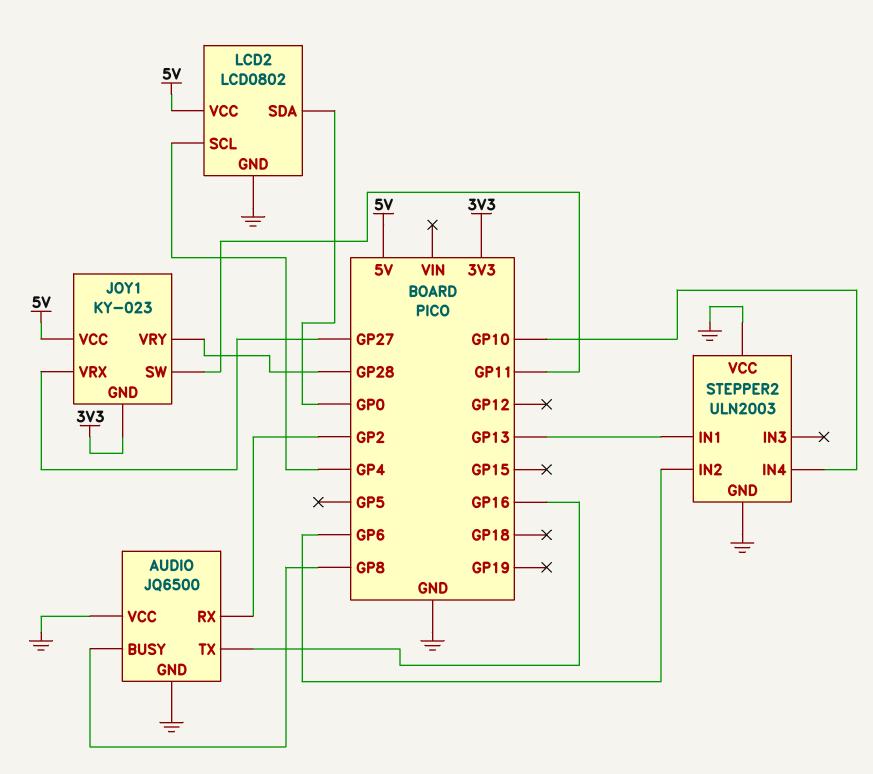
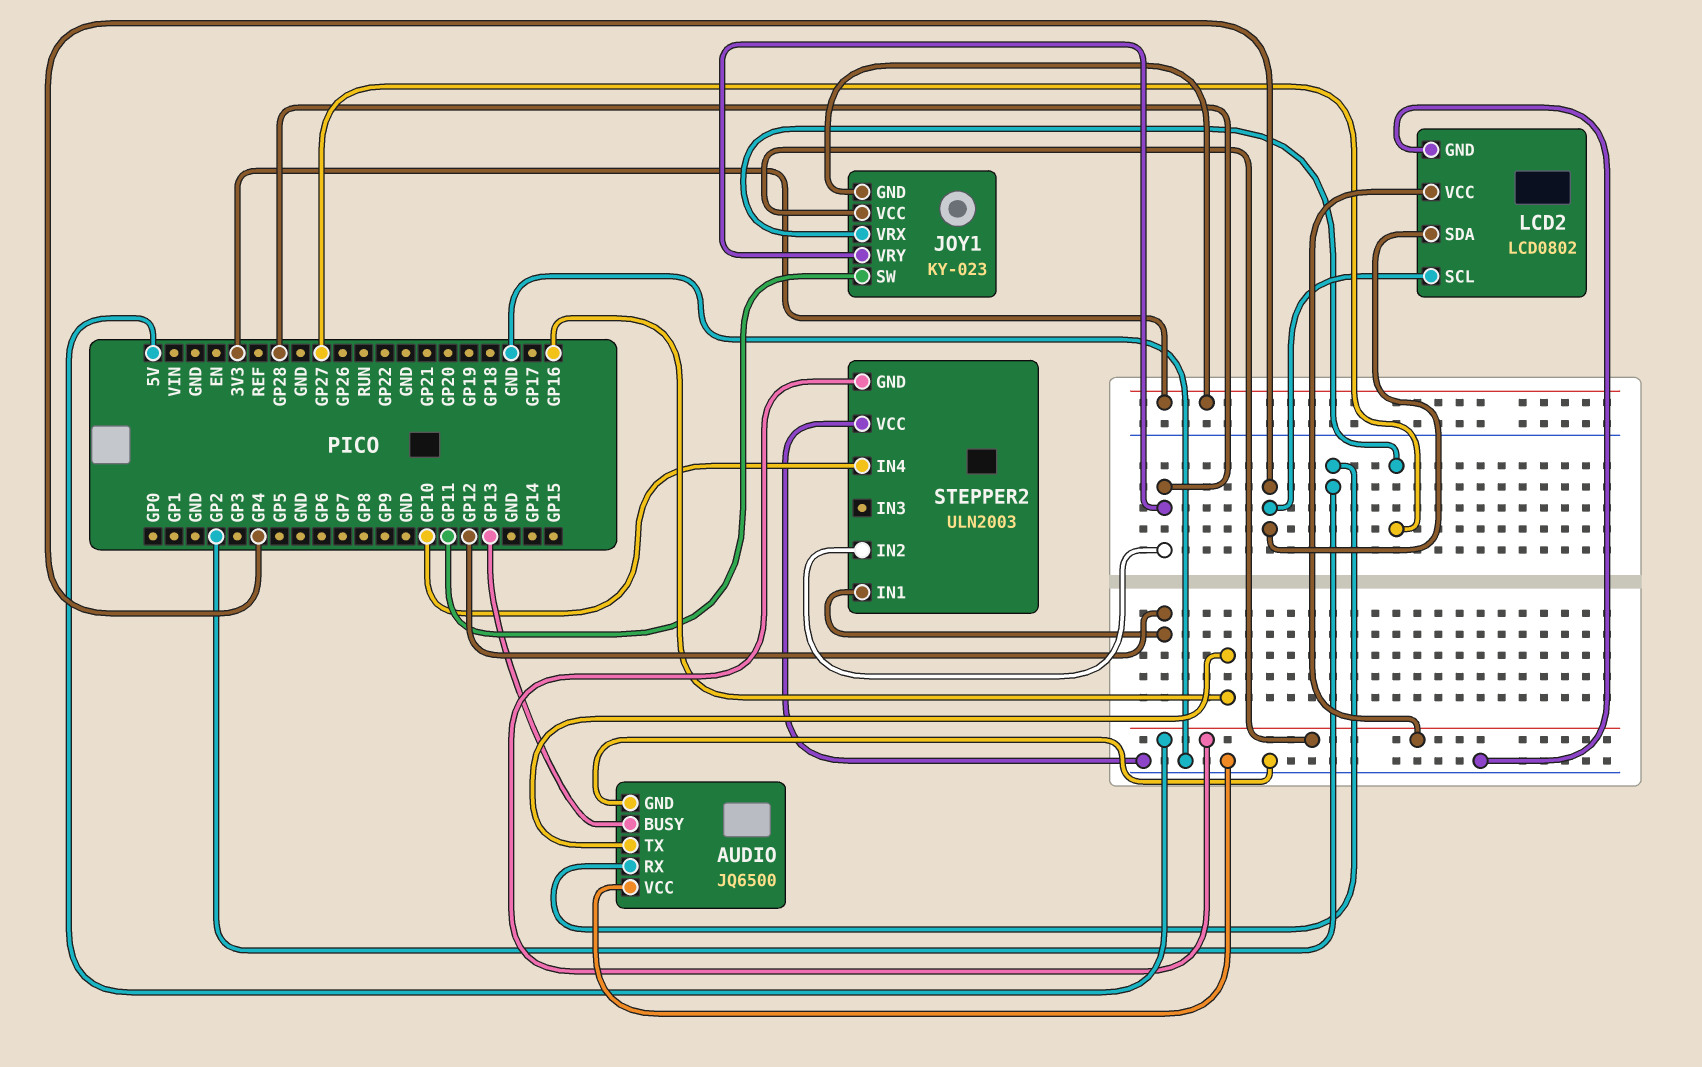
AUDIO pin BUSY: GP8 -> GP13
LCD2 pin SDA: GP0 -> GP4
STEPPER2 pin GND: GND -> 5V
STEPPER2 pin IN1: GP13 -> GP12
STEPPER2 pin IN2: GP6 -> GP28

